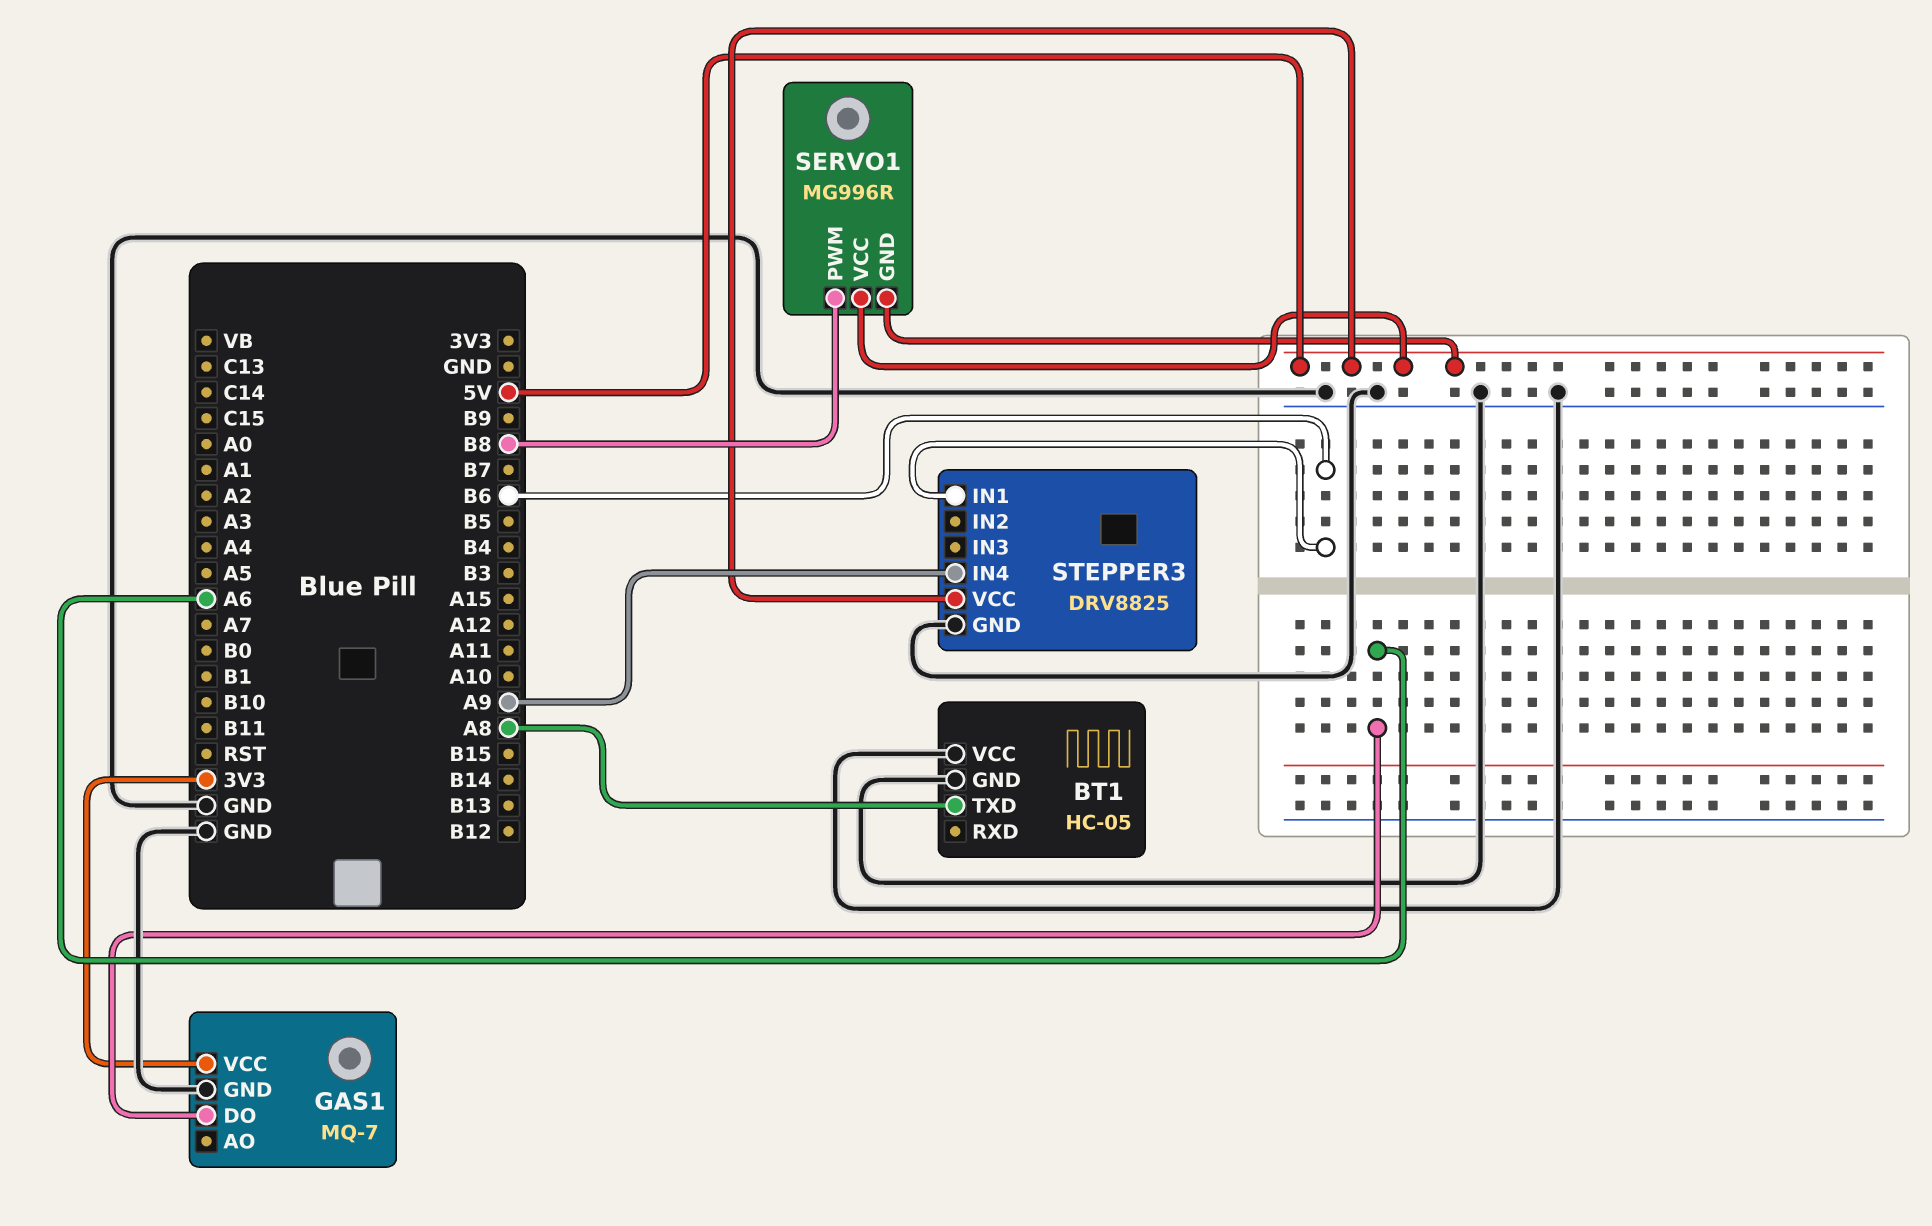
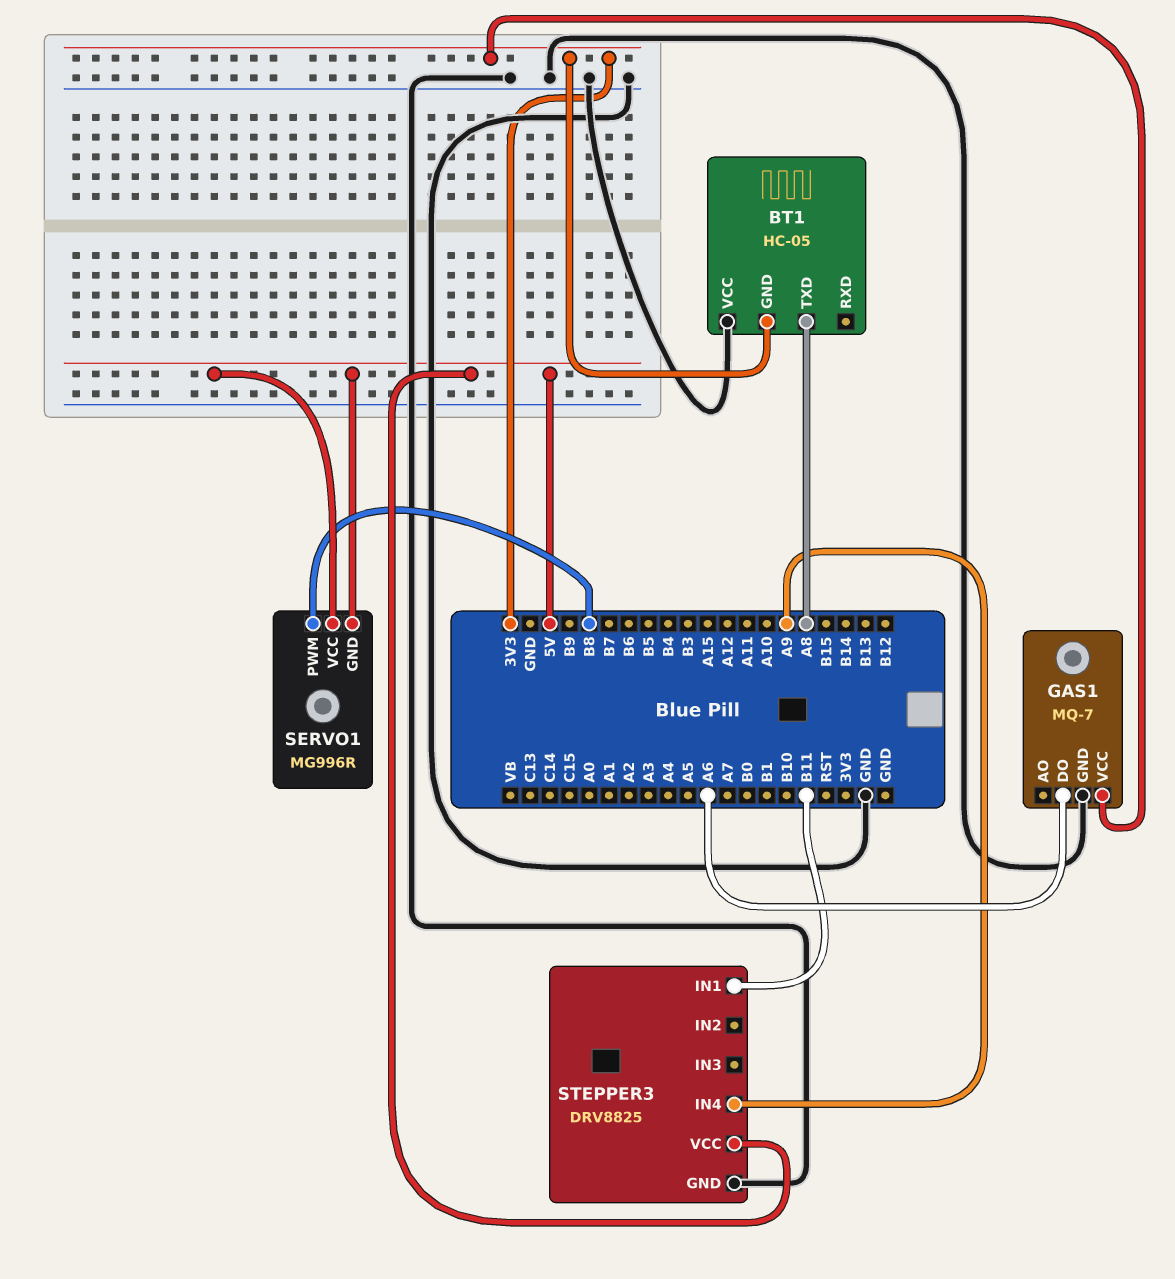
BT1 pin GND: GND -> 3V3
STEPPER3 pin IN1: B6 -> B11

